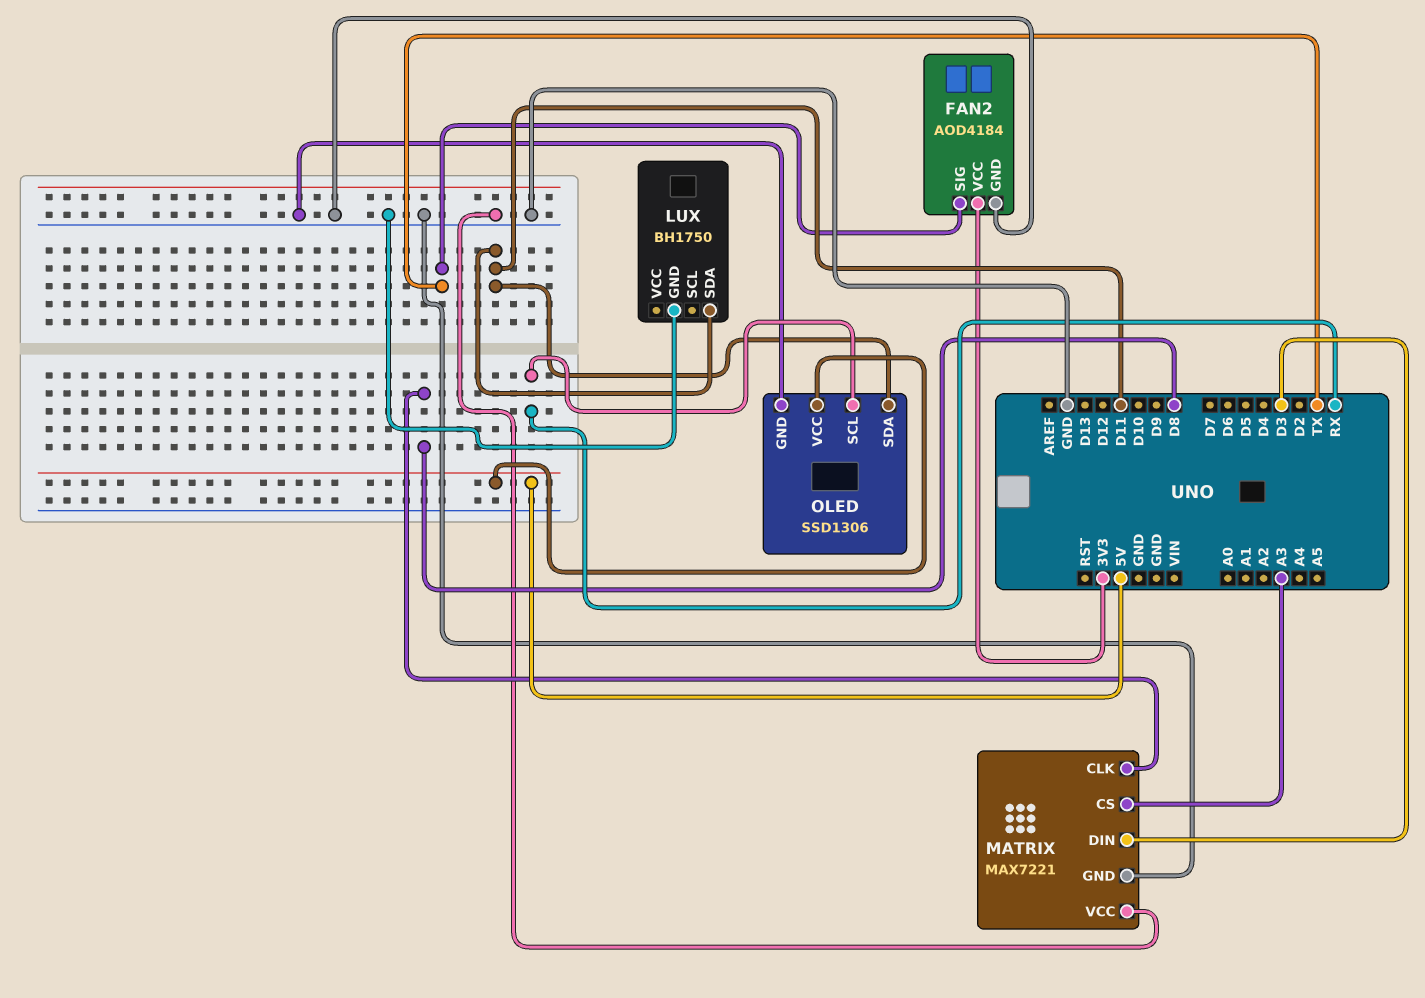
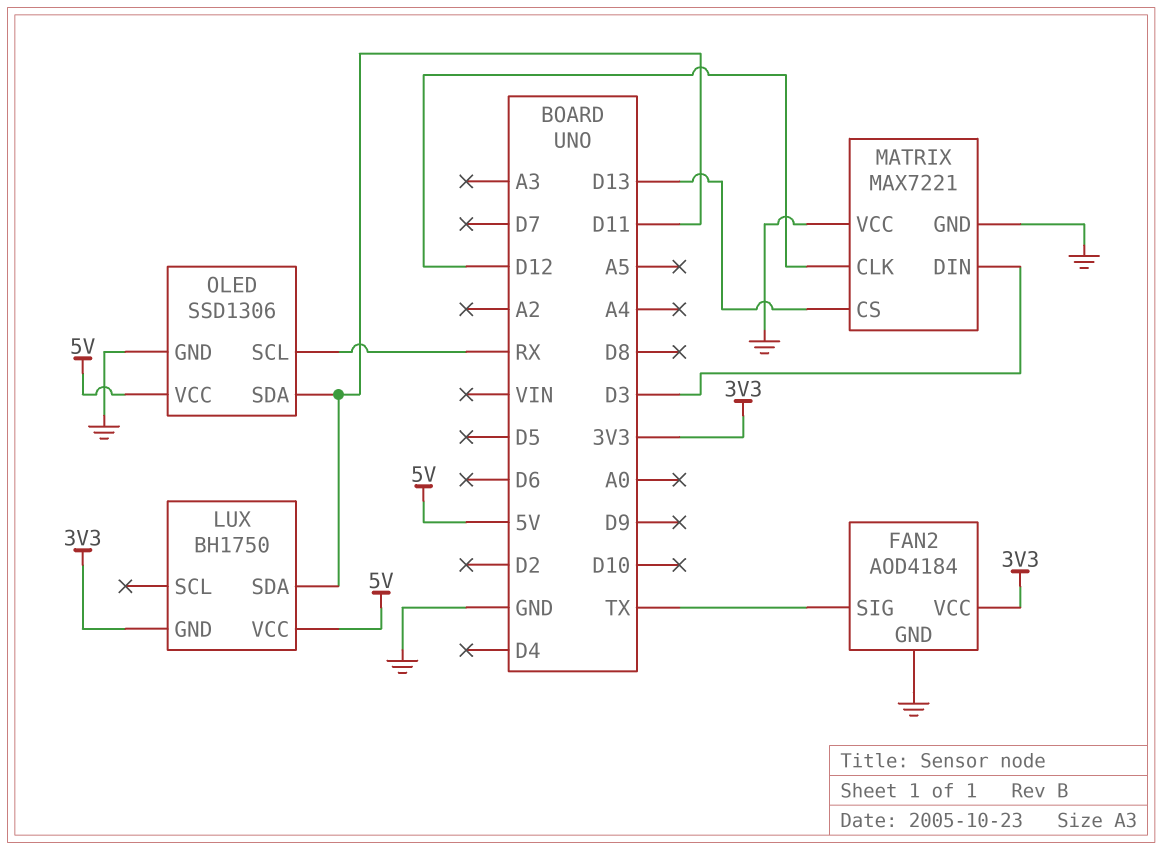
LUX pin GND: GND -> 3V3
LUX pin VCC: none -> 5V
MATRIX pin CLK: D8 -> D12
MATRIX pin CS: A3 -> D13

